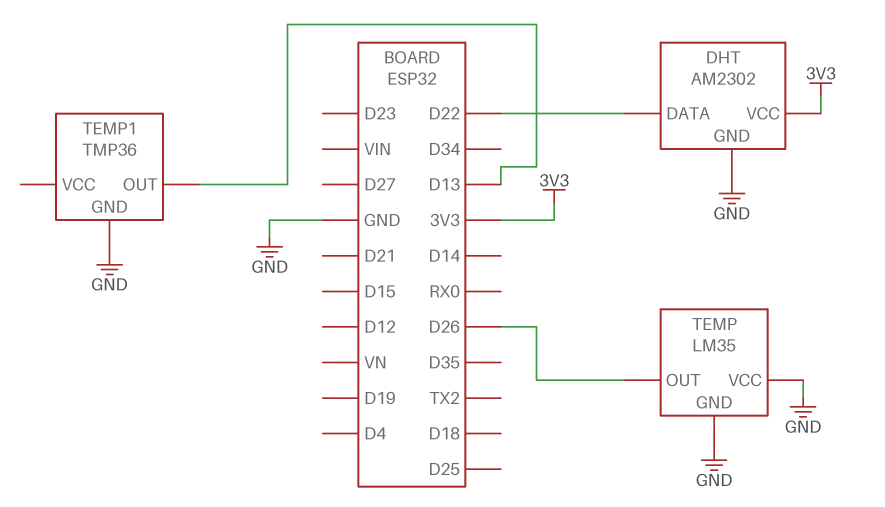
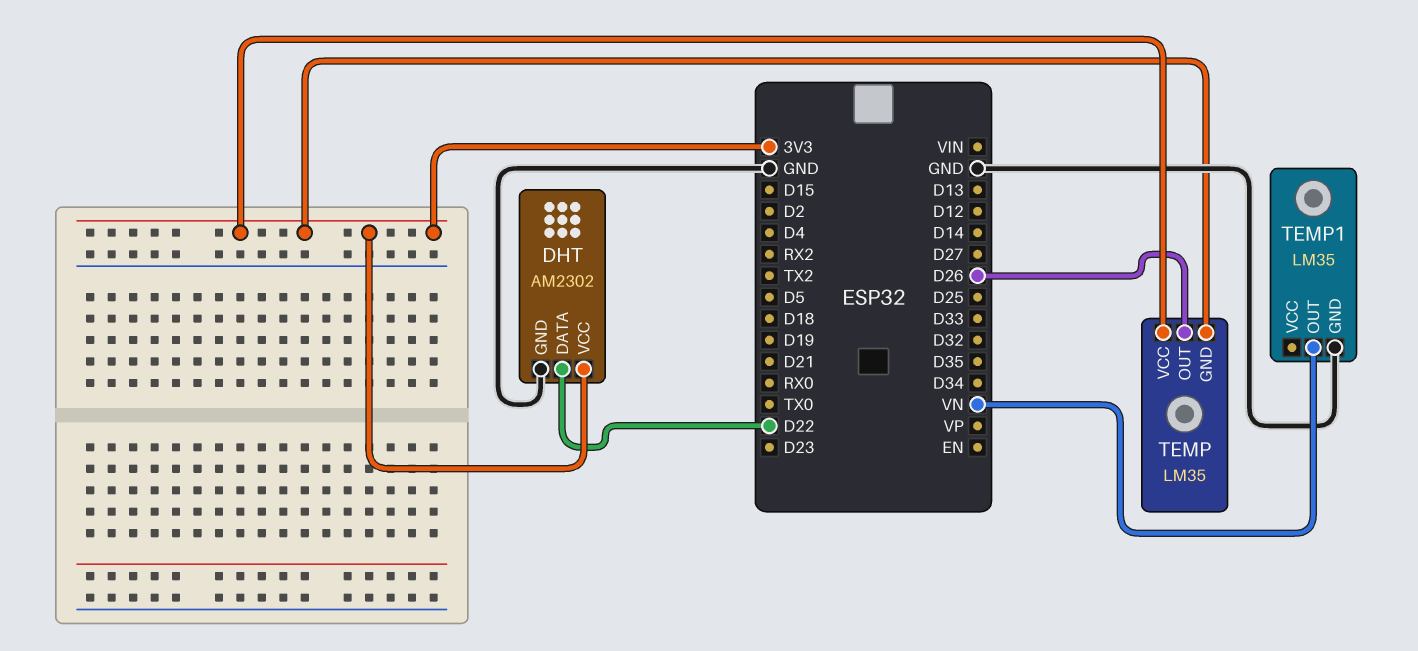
TEMP pin GND: GND -> 3V3
TEMP pin VCC: GND -> 3V3
TEMP1: TMP36 -> LM35
TEMP1 pin OUT: D13 -> VN

